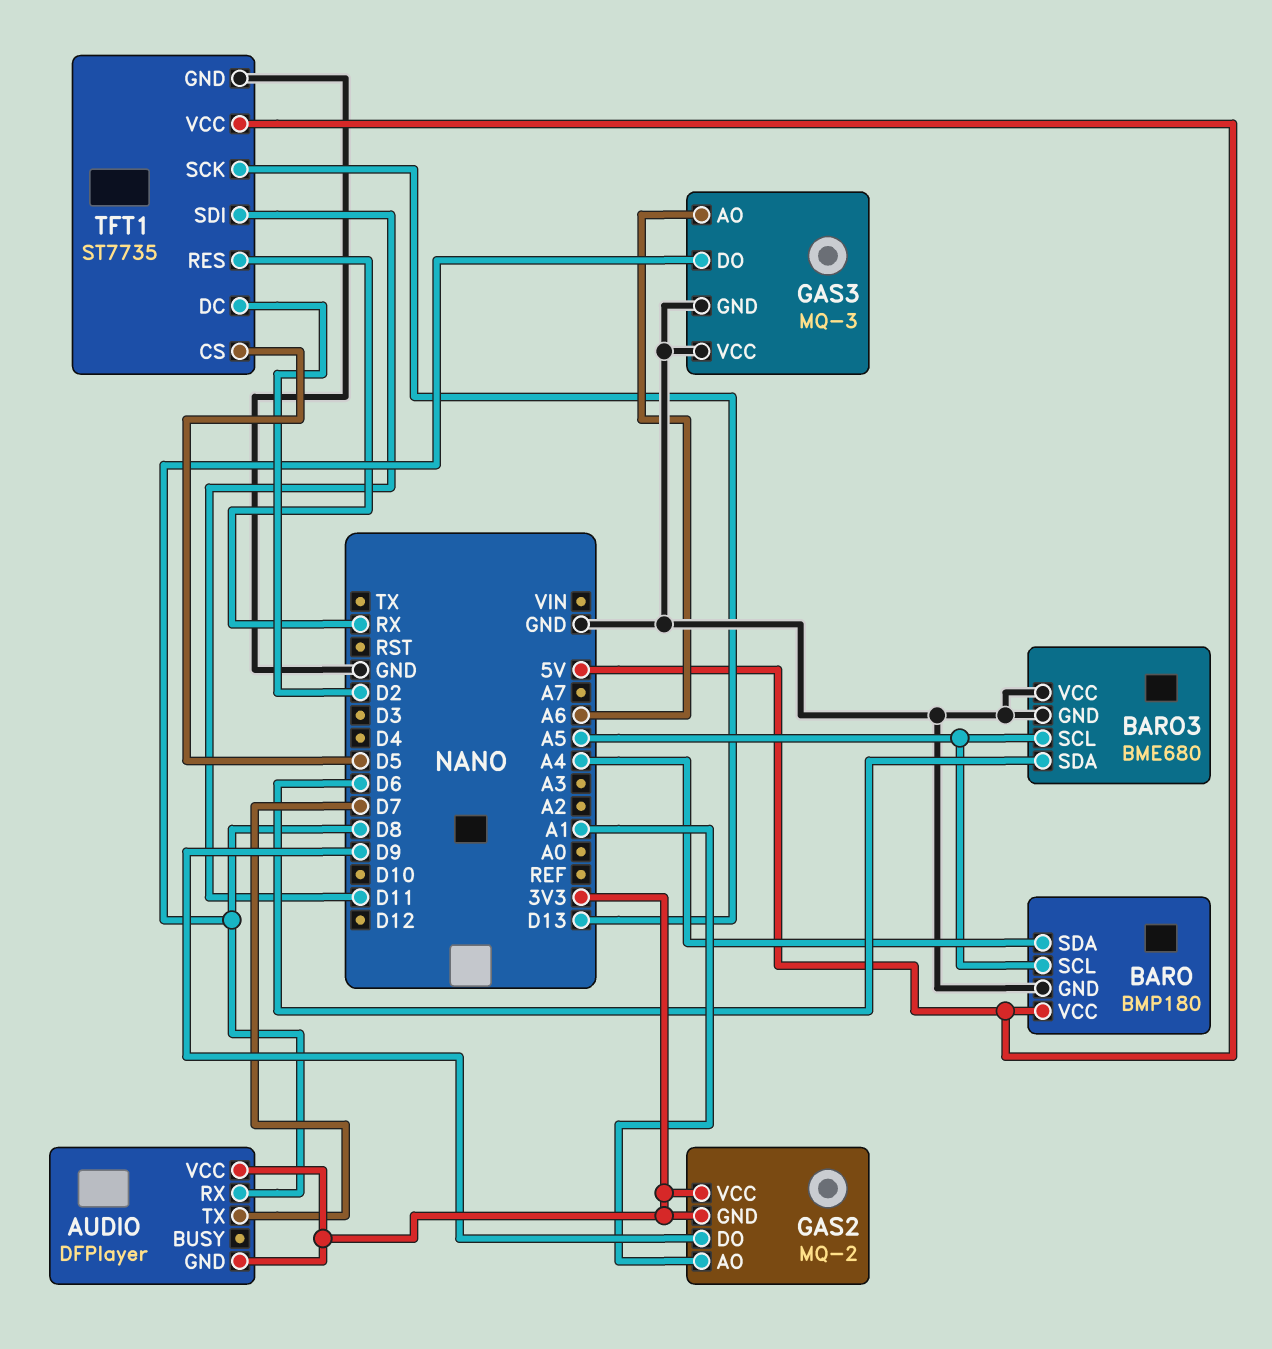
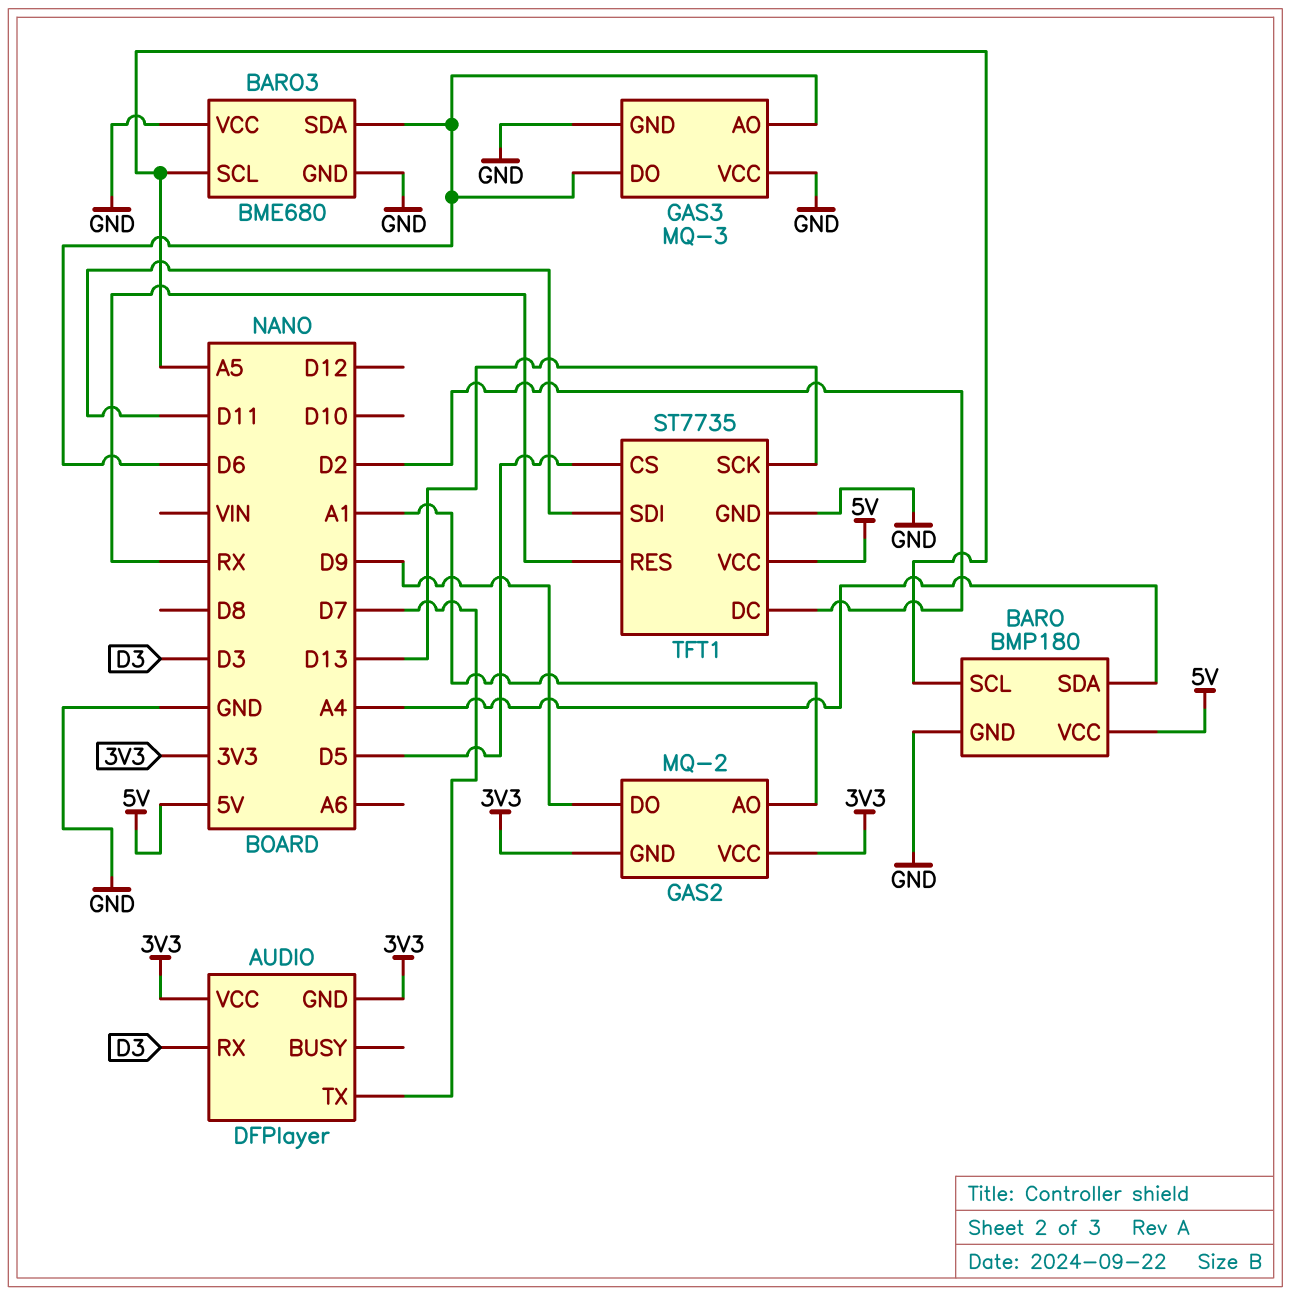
AUDIO pin RX: D8 -> D3
GAS3 pin AO: A6 -> D6
GAS3 pin DO: D8 -> D6

